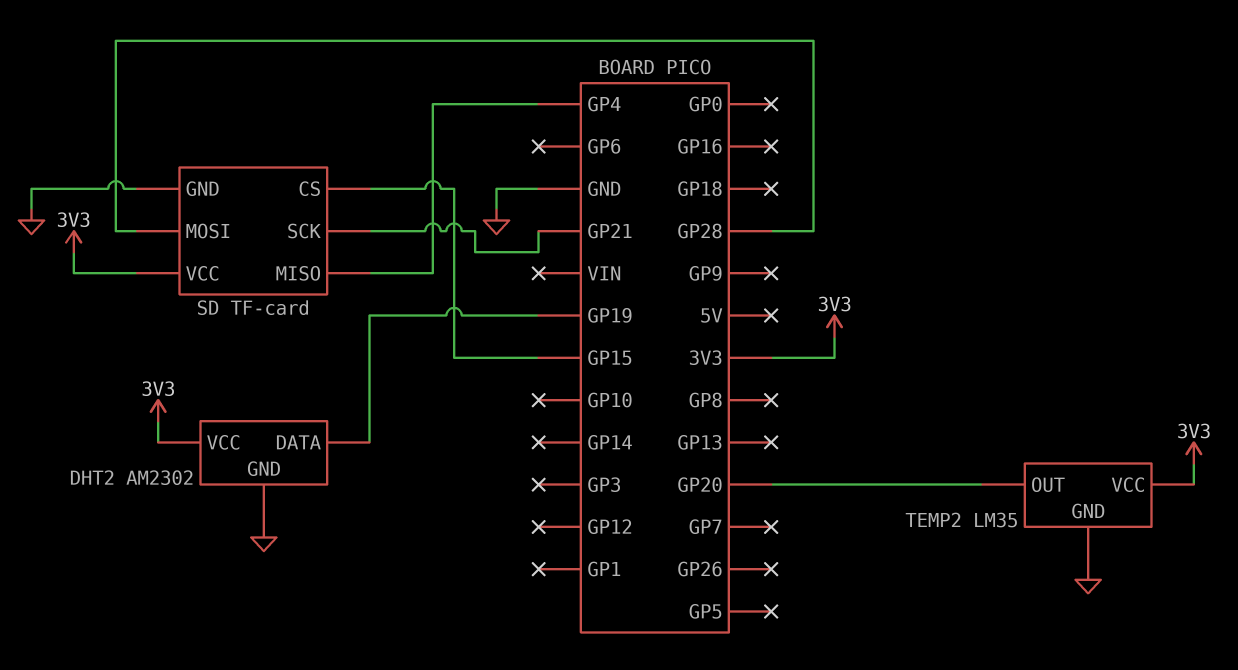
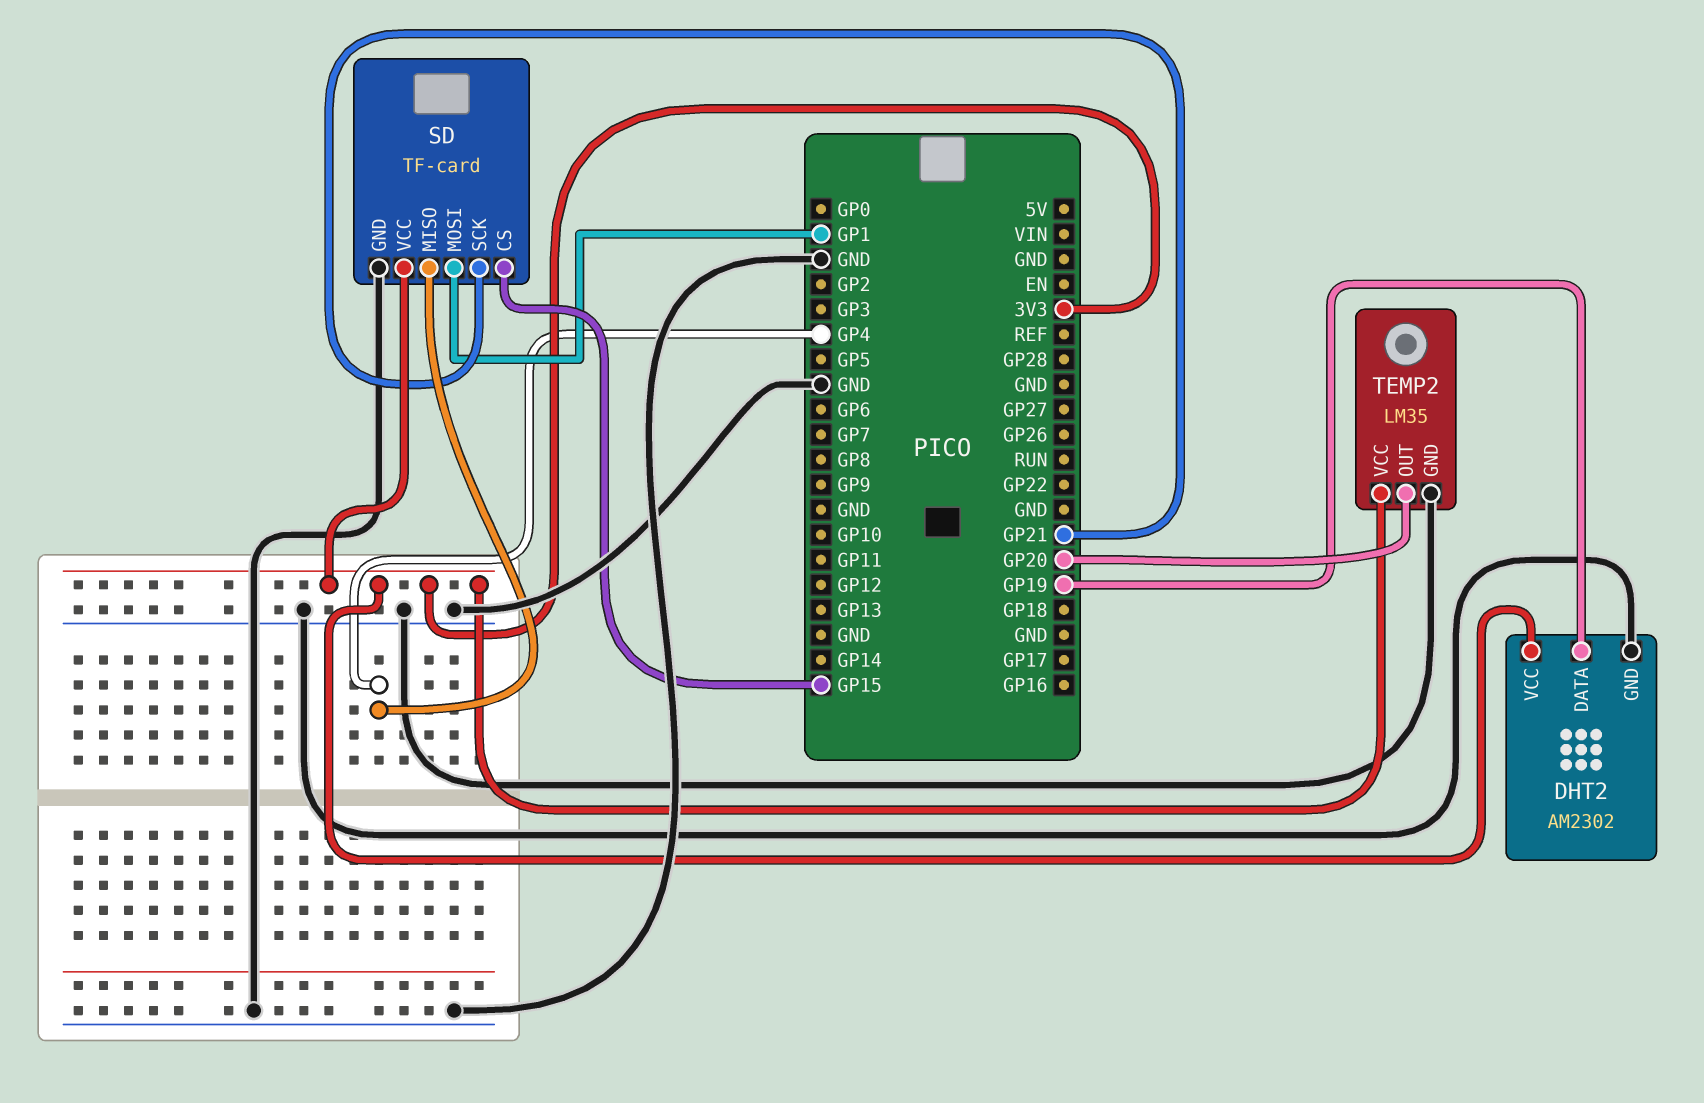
SD pin MOSI: GP28 -> GP1

